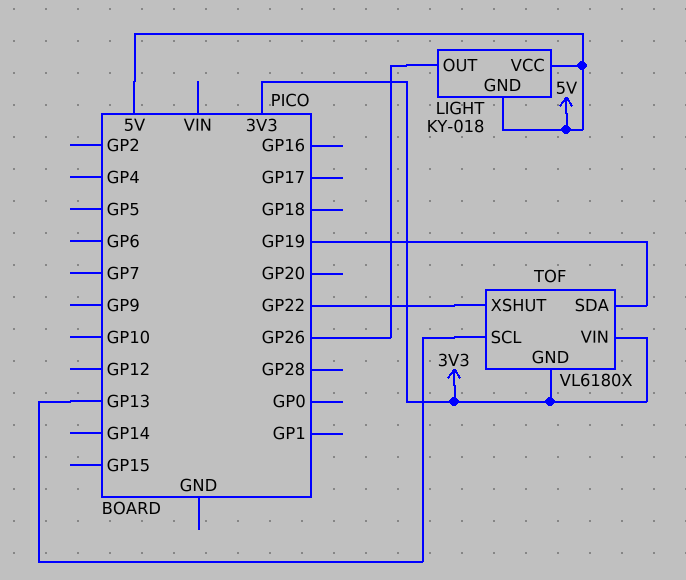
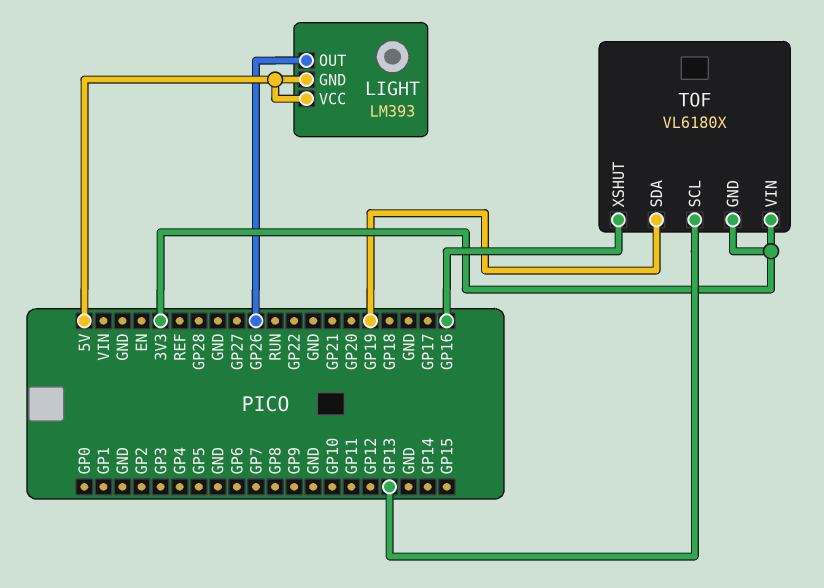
LIGHT: KY-018 -> LM393
TOF pin XSHUT: GP22 -> GP16

